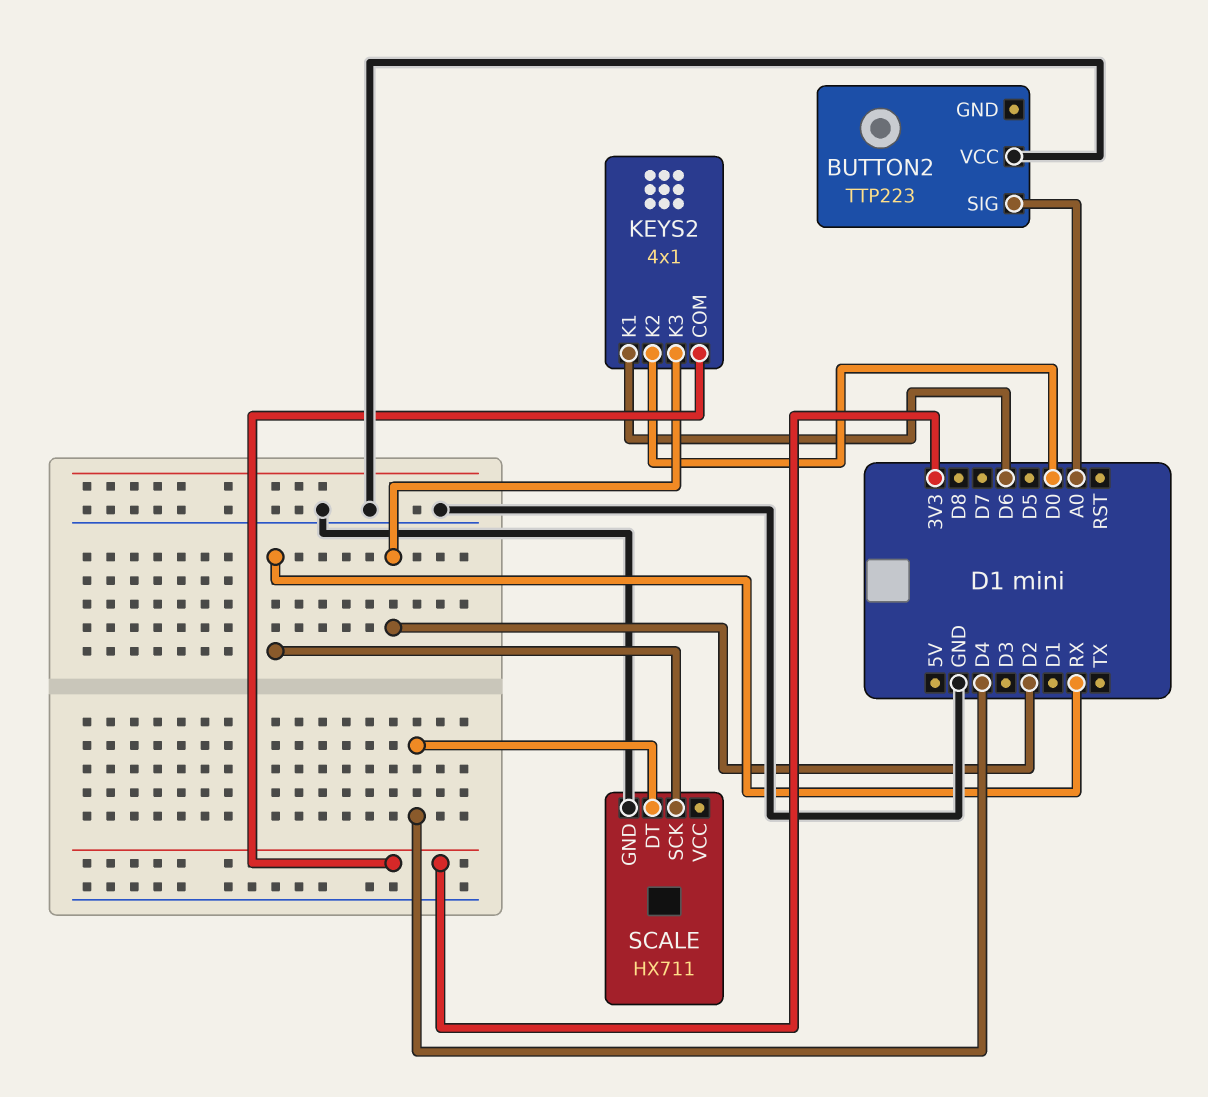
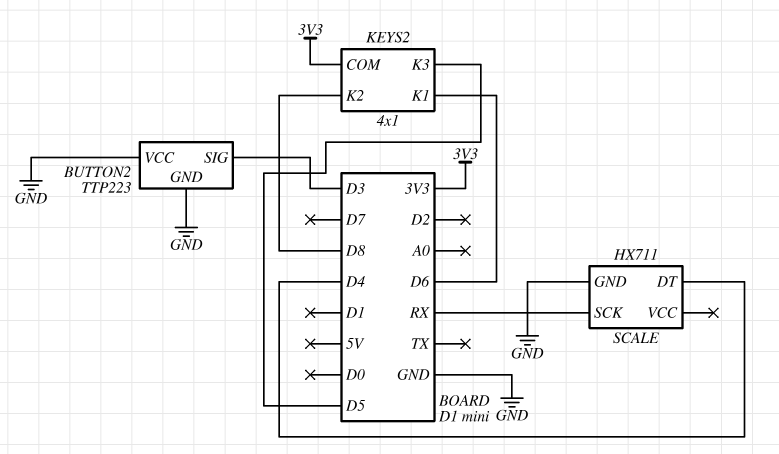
BUTTON2 pin GND: none -> GND
BUTTON2 pin SIG: A0 -> D3
KEYS2 pin K2: D0 -> D8
KEYS2 pin K3: D2 -> D5

